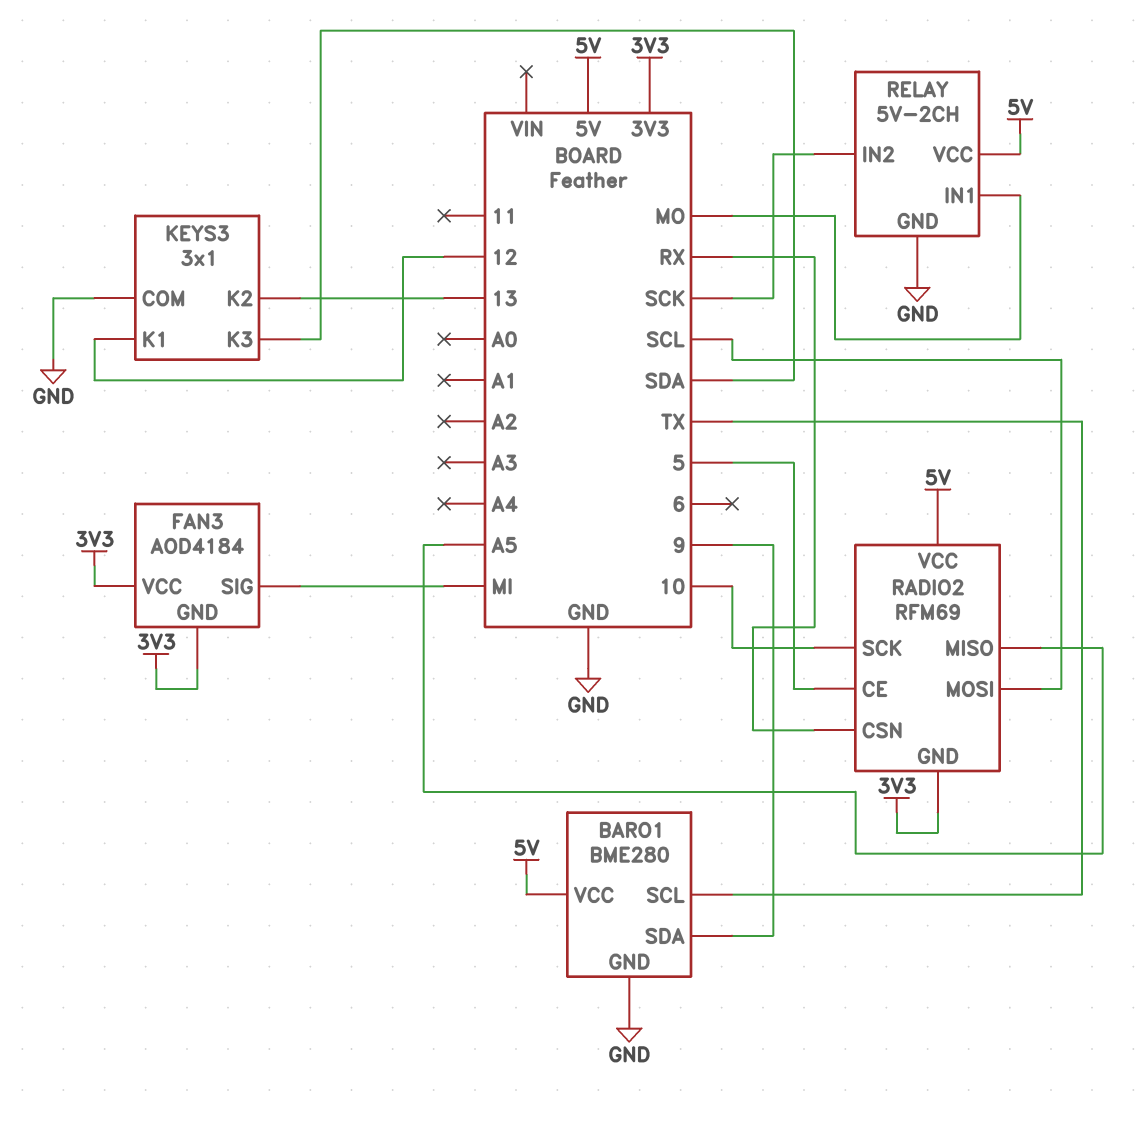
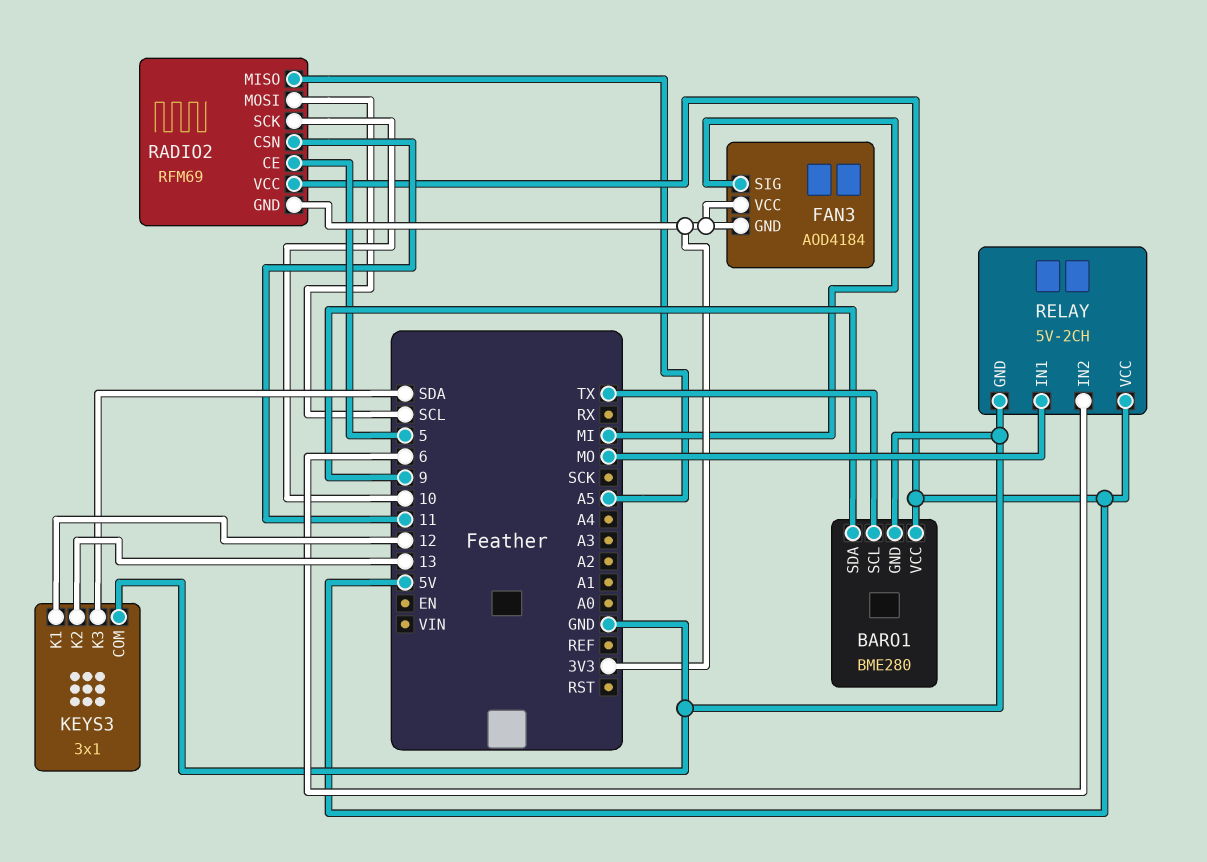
RADIO2 pin CSN: RX -> 11
RELAY pin IN2: SCK -> 6

